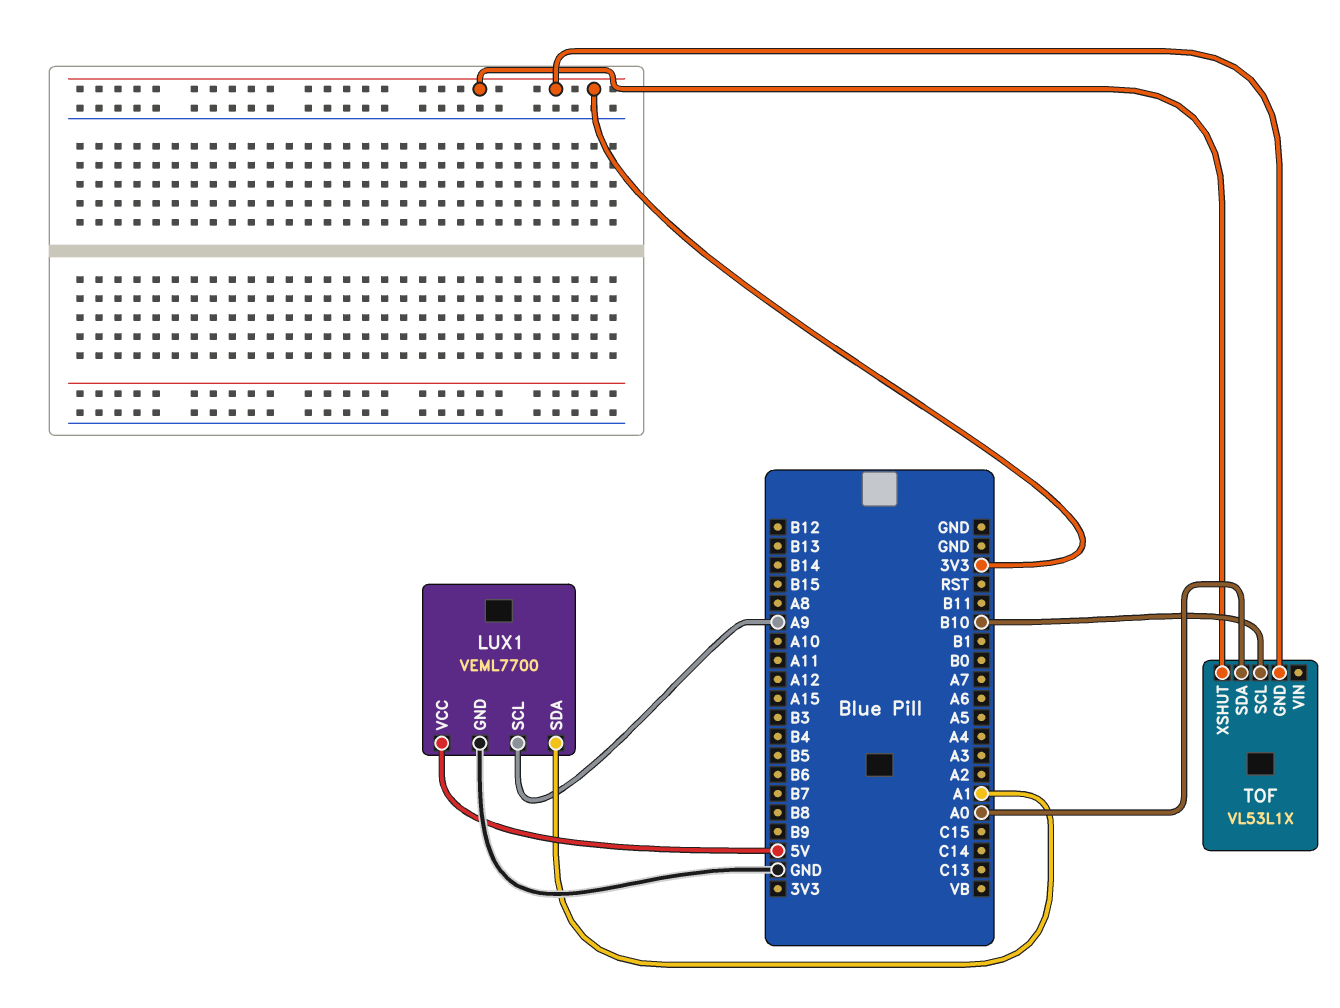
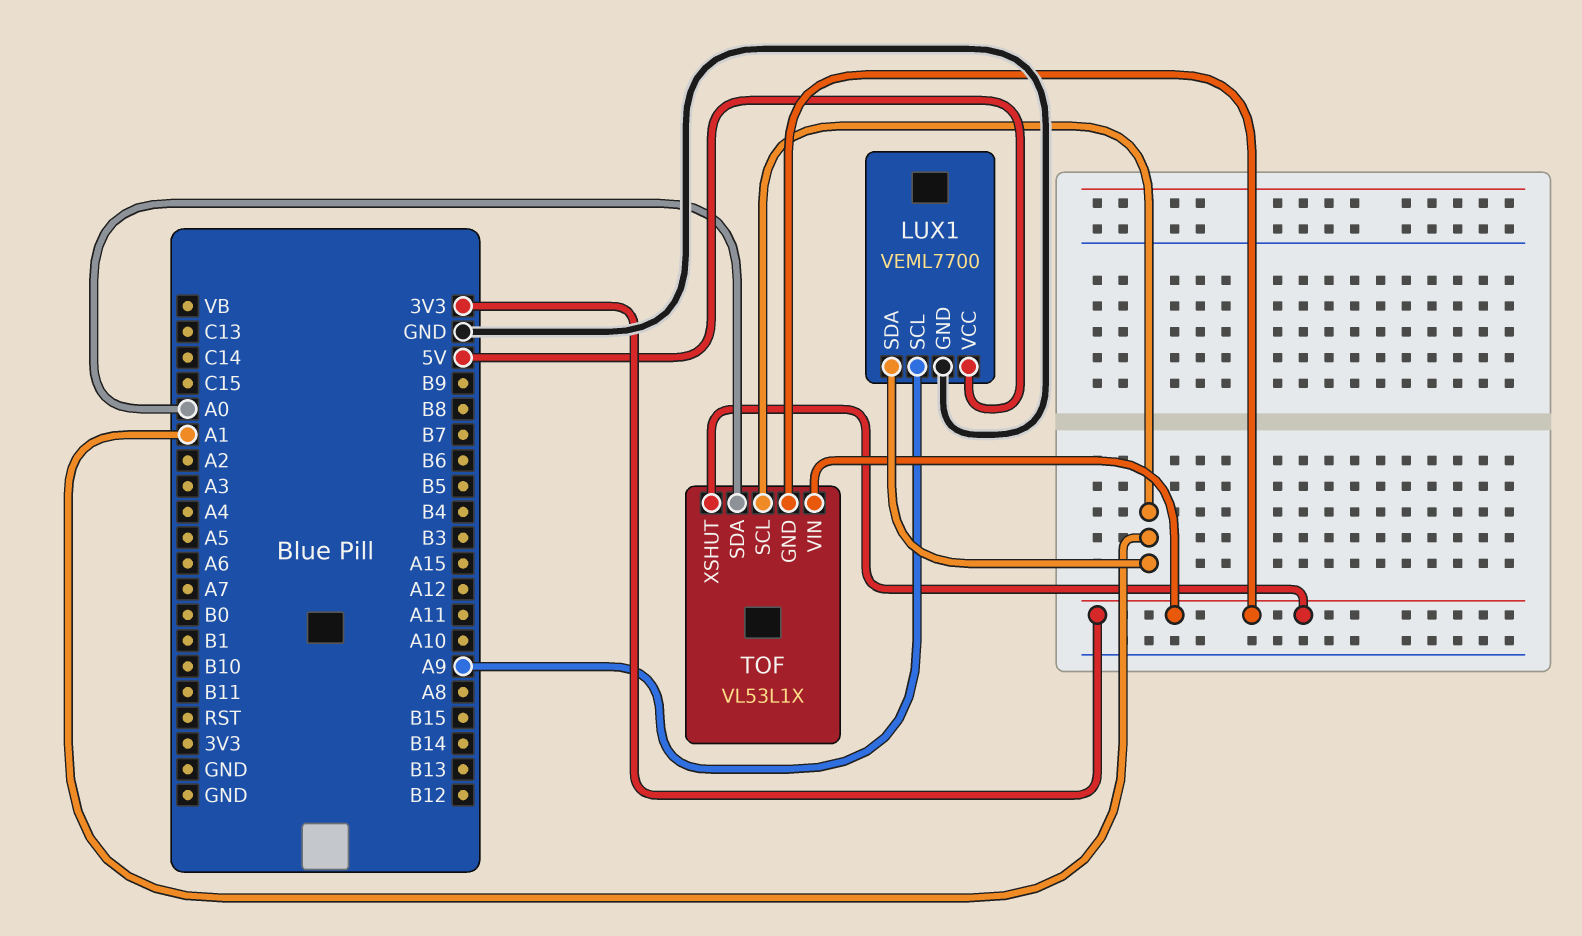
TOF pin SCL: B10 -> A1
TOF pin VIN: none -> 3V3

